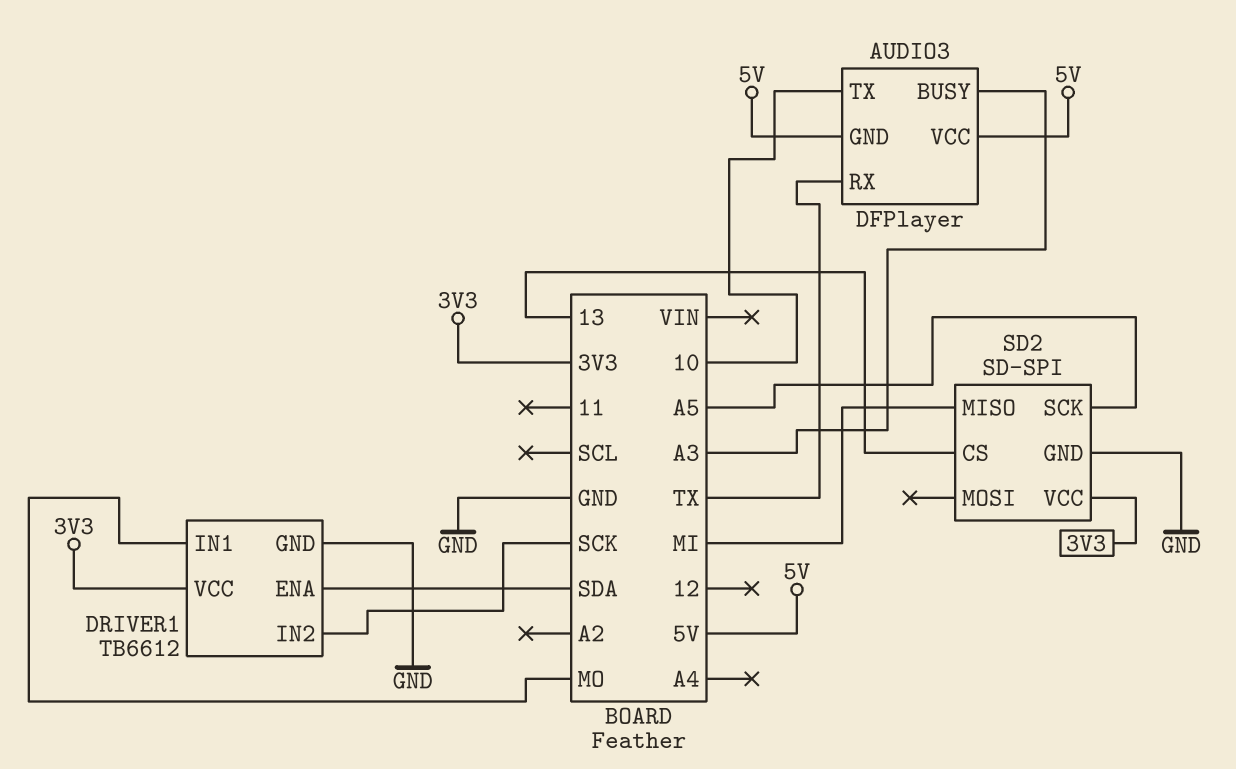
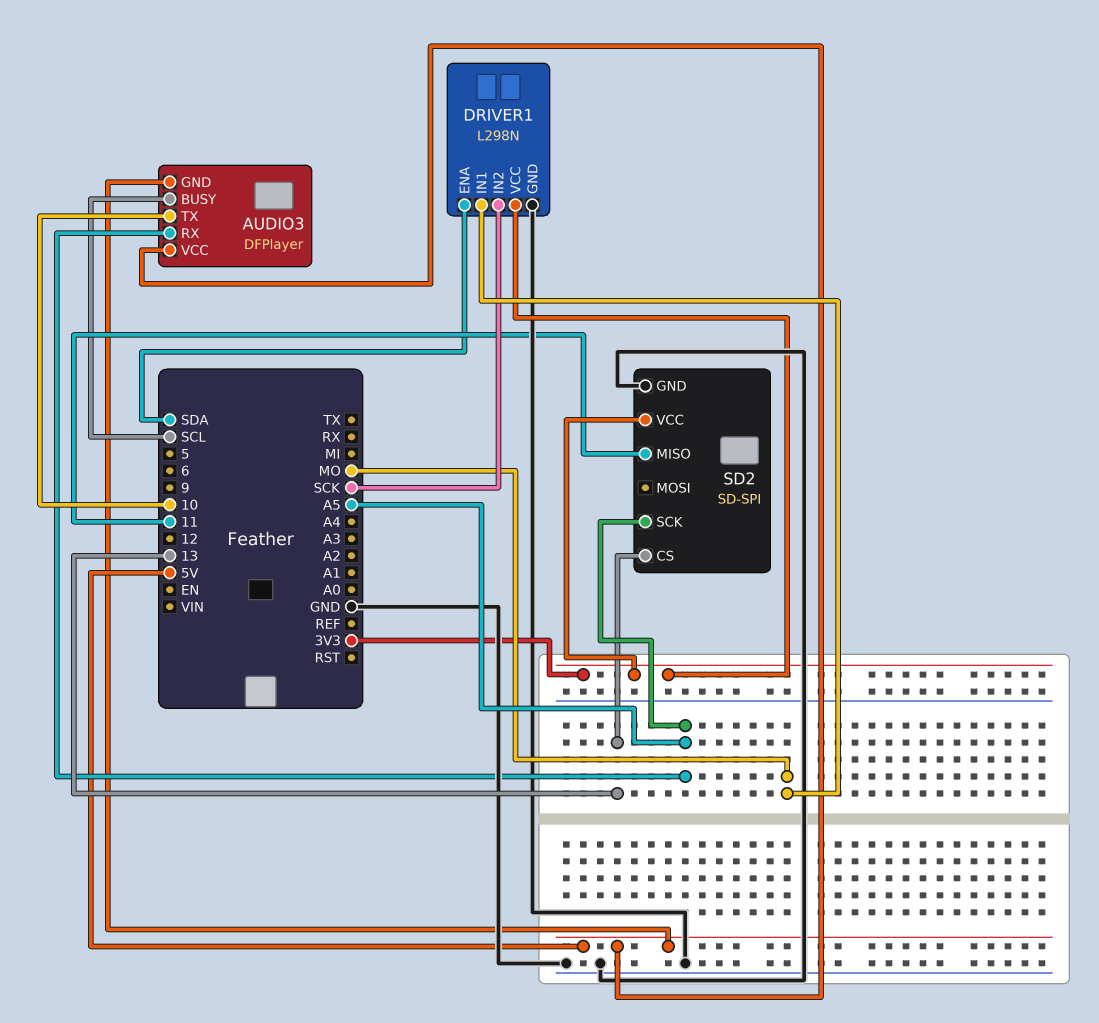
AUDIO3 pin BUSY: A3 -> SCL
AUDIO3 pin RX: TX -> A5
DRIVER1: TB6612 -> L298N
SD2 pin MISO: MI -> 11

